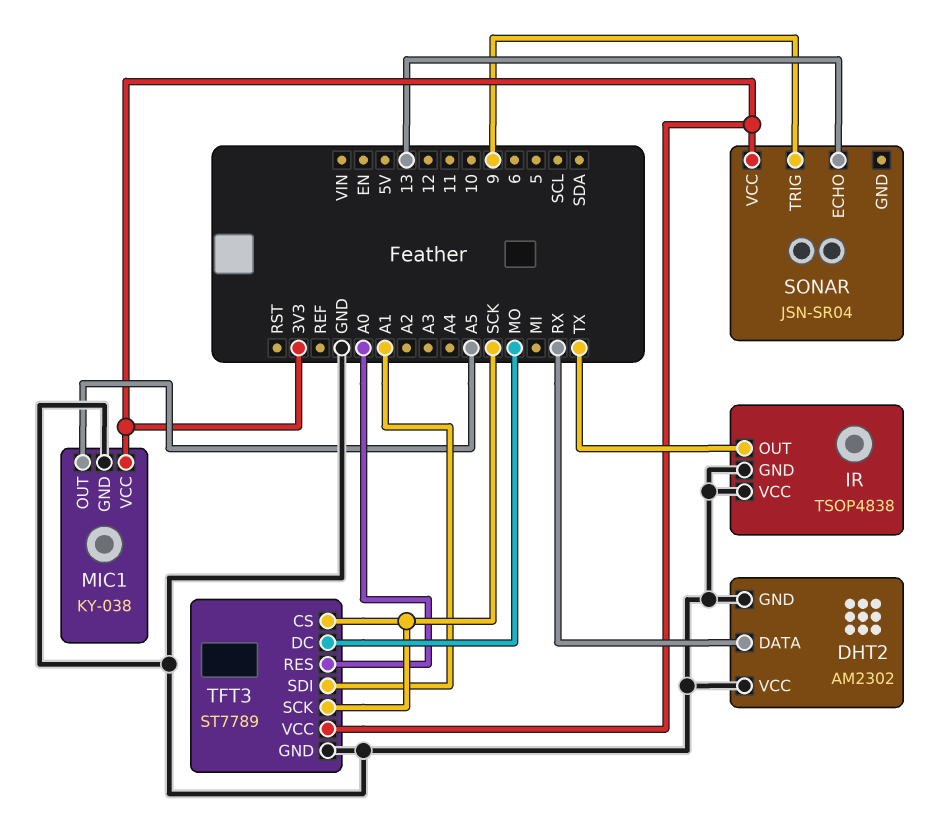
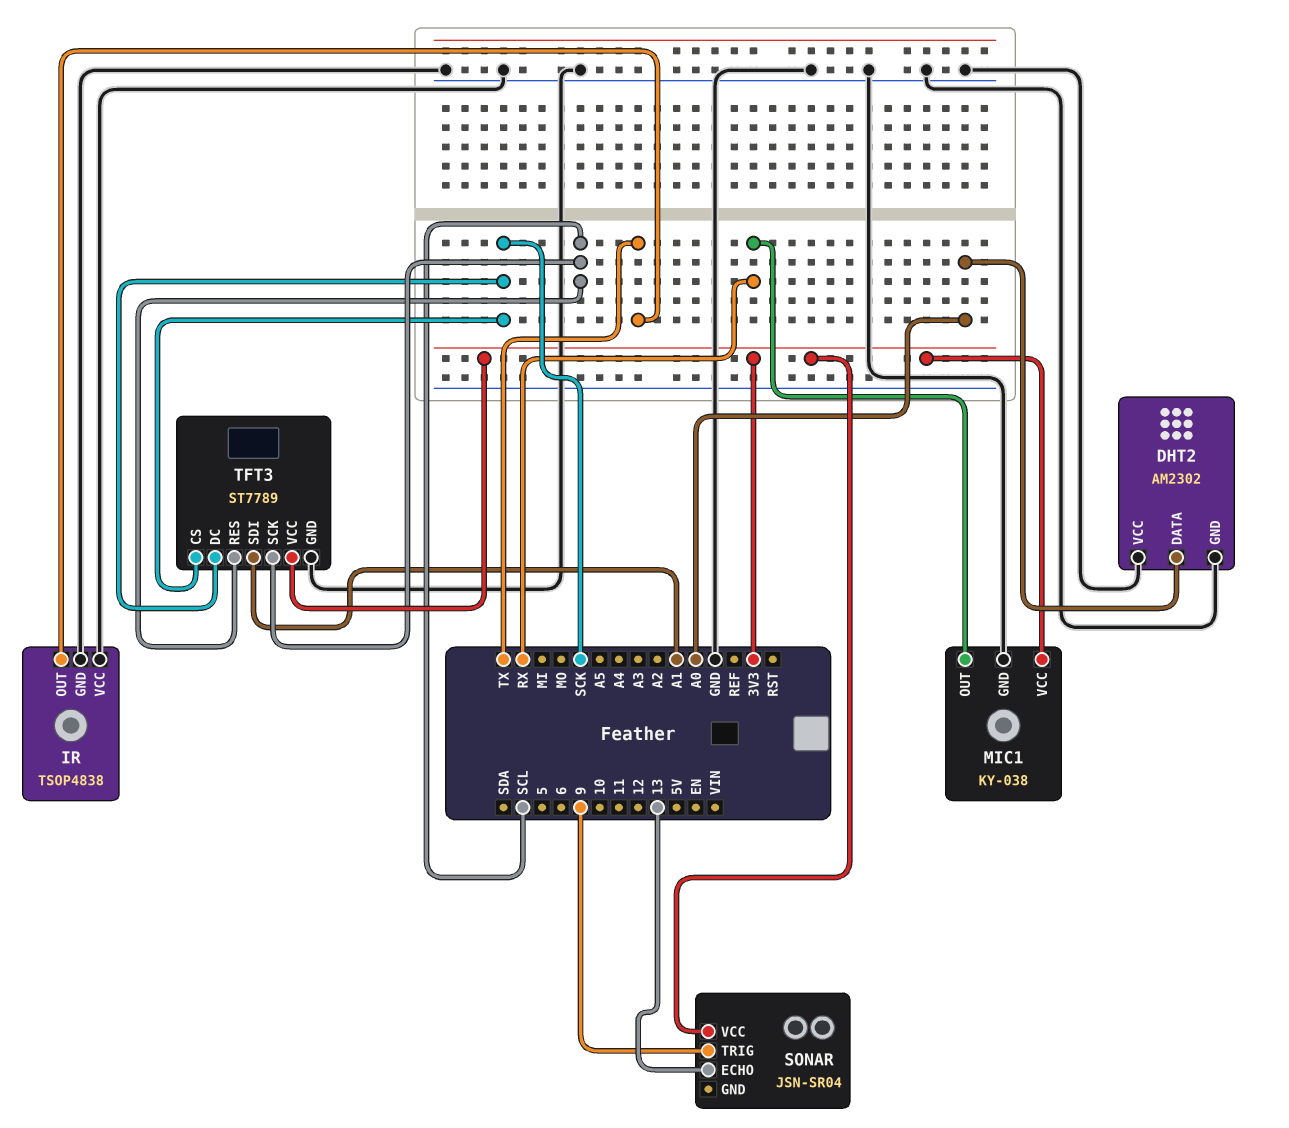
DHT2 pin DATA: RX -> A0
MIC1 pin OUT: A5 -> RX
TFT3 pin DC: MO -> SCK
TFT3 pin RES: A0 -> SCL
TFT3 pin SCK: SCK -> SCL

